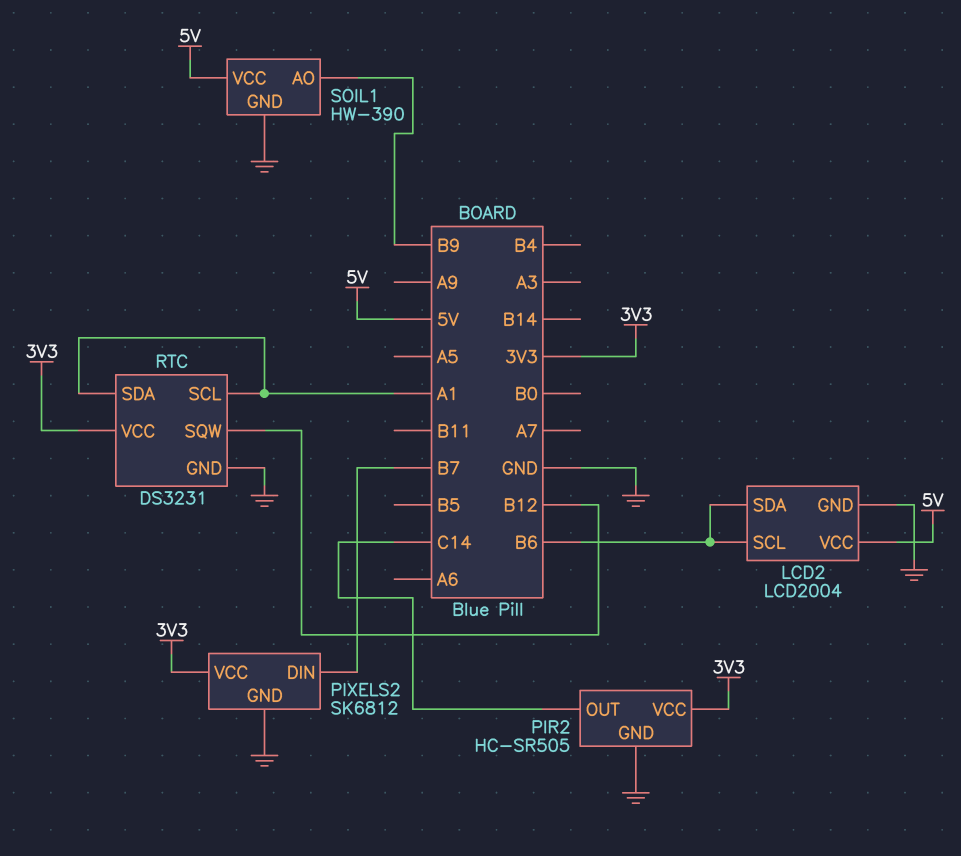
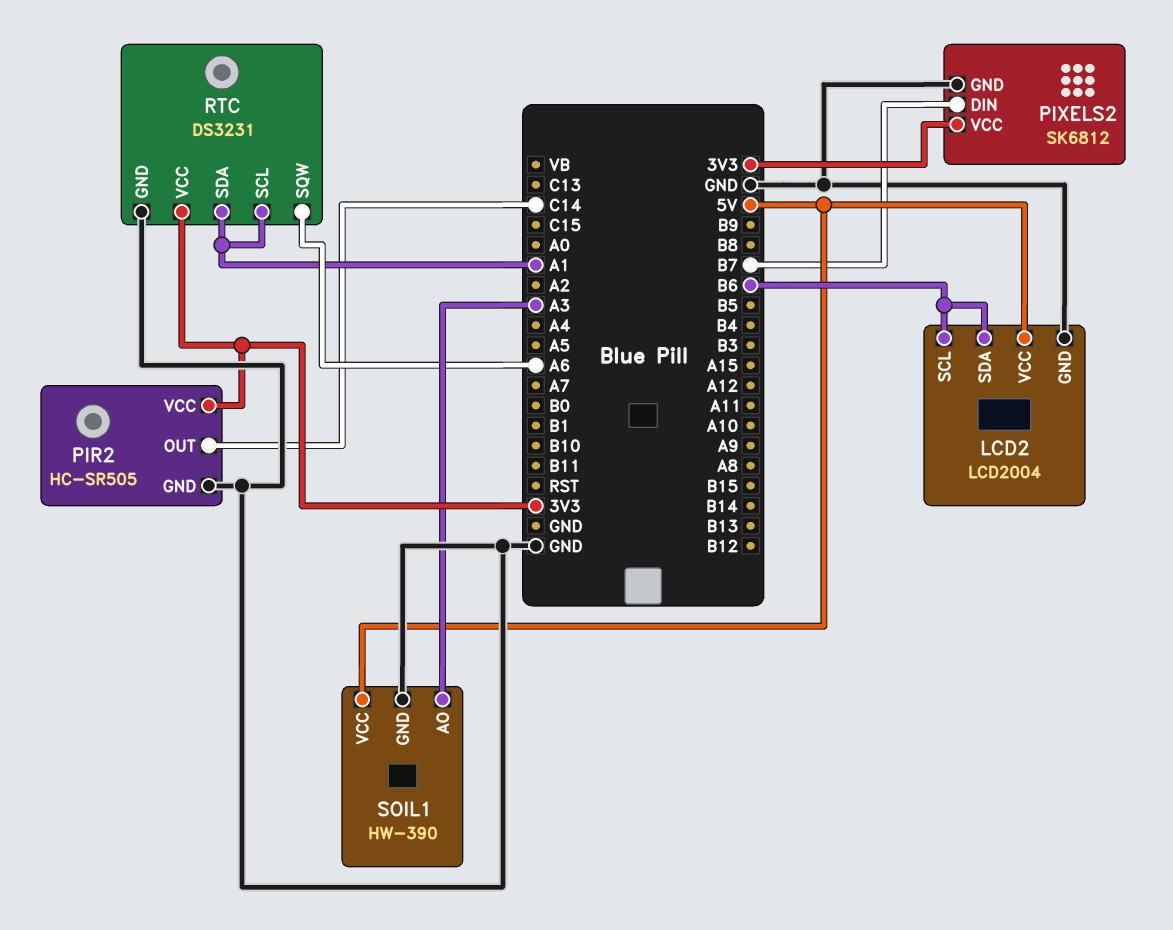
RTC pin SQW: B12 -> A6
SOIL1 pin AO: B9 -> A3

